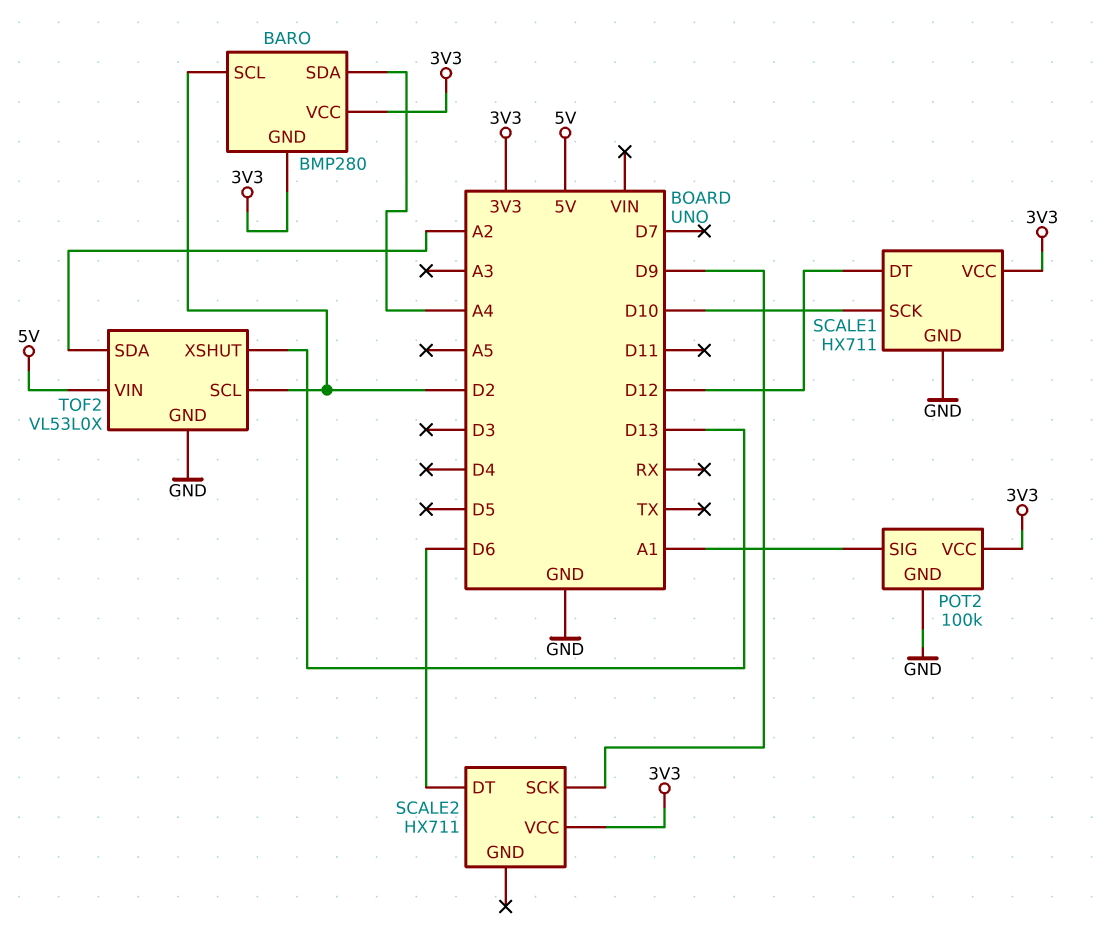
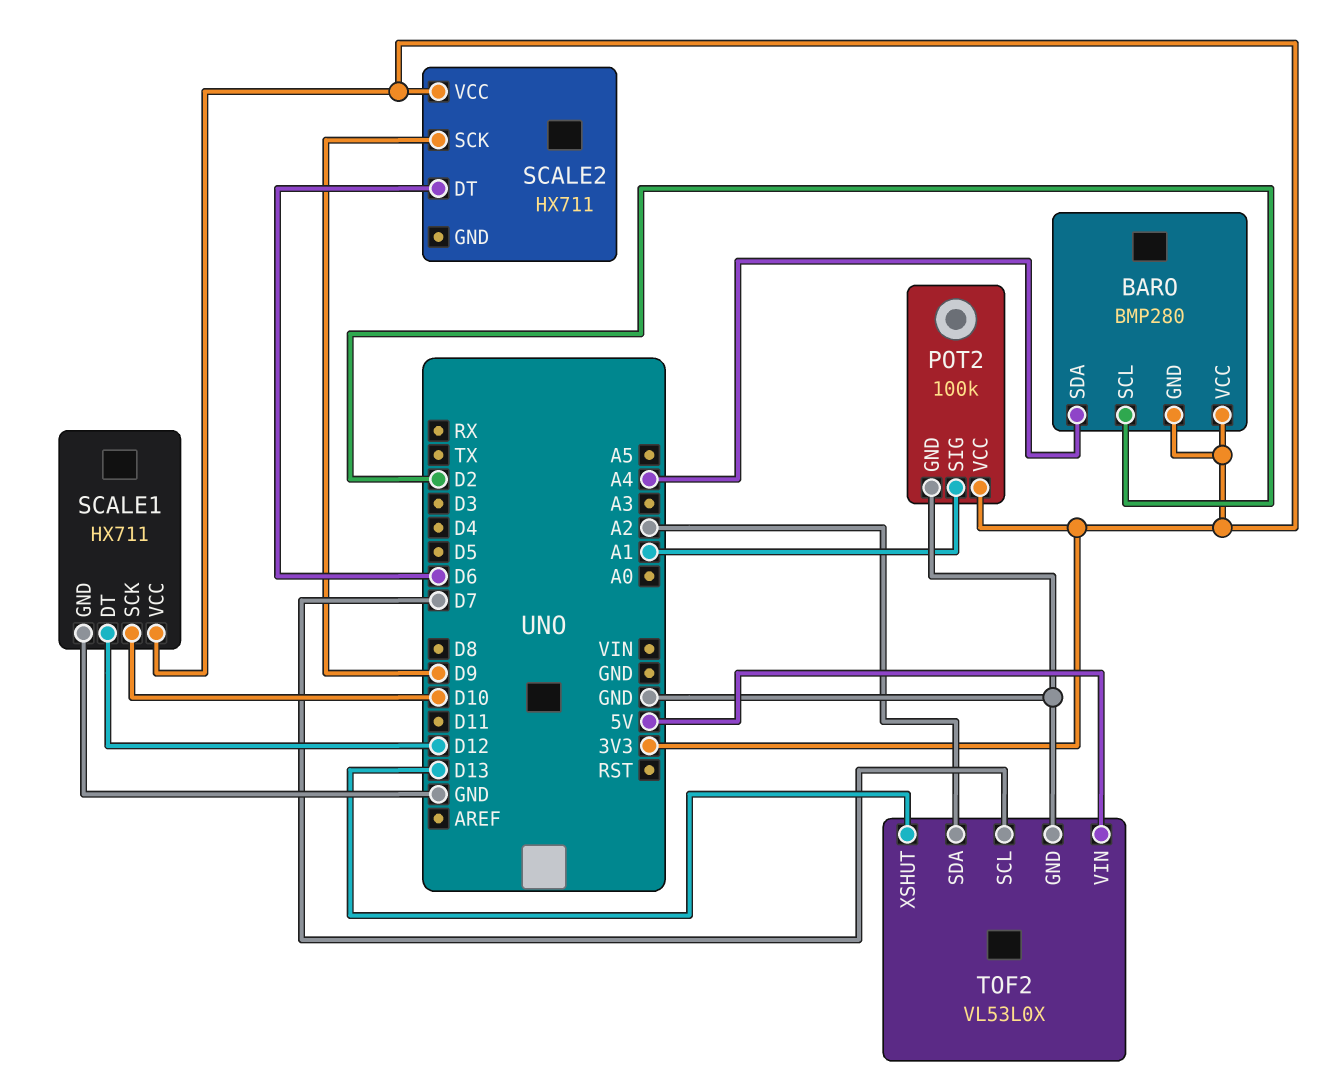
TOF2 pin SCL: D2 -> D7

